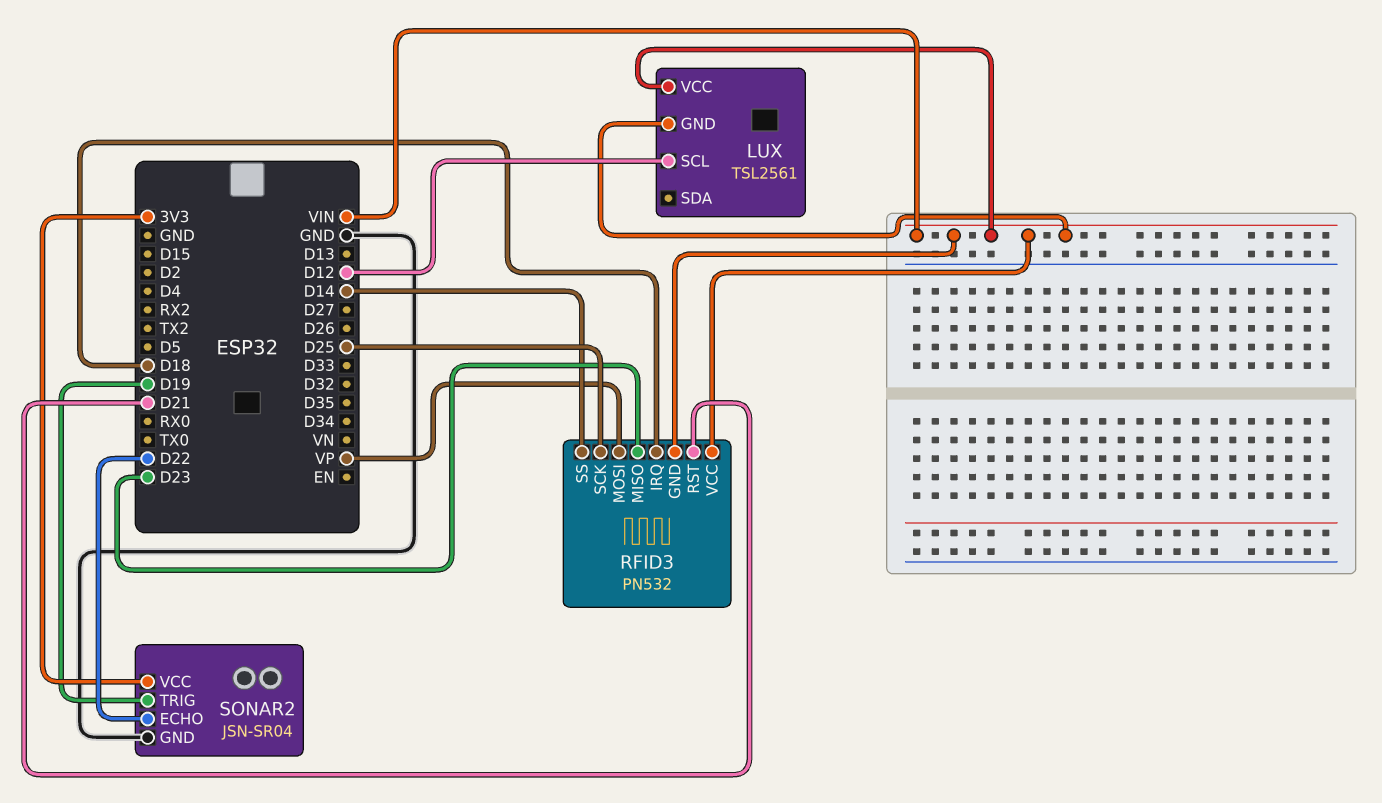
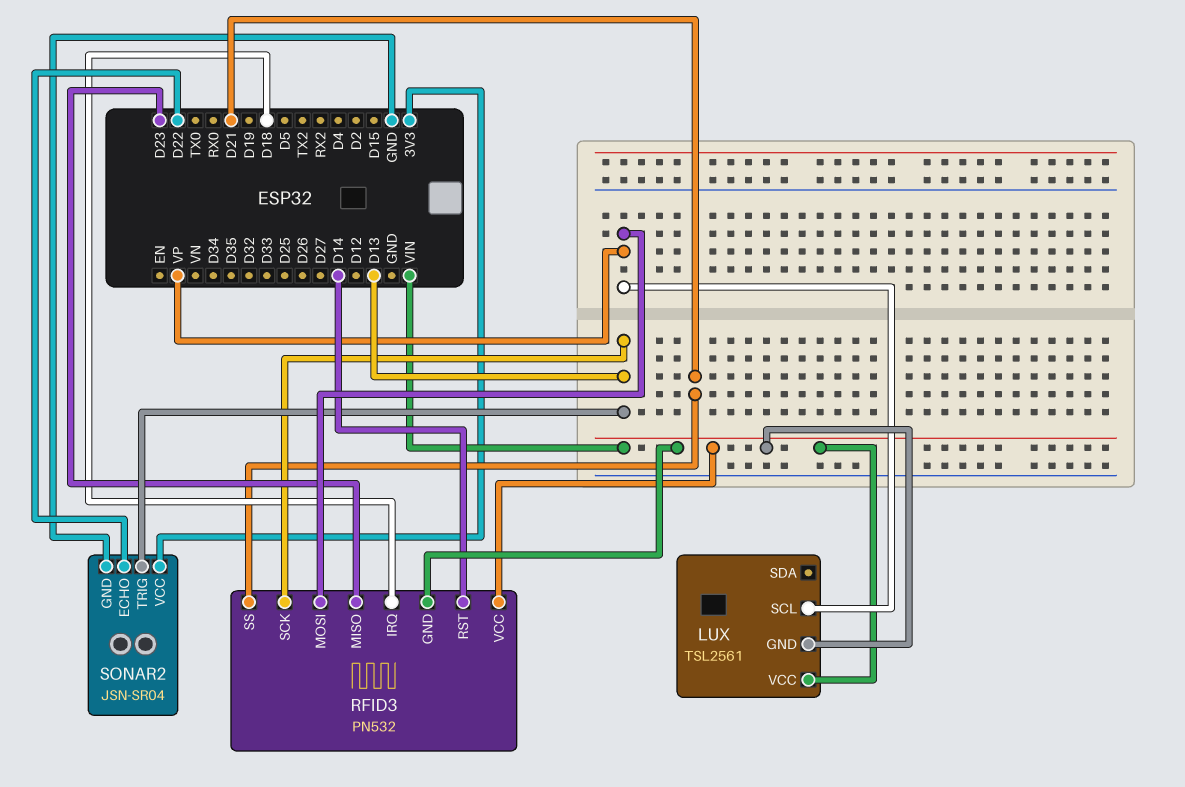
LUX pin SCL: D12 -> VP
RFID3 pin RST: D21 -> D14
RFID3 pin SCK: D25 -> D13
RFID3 pin SS: D14 -> D21
SONAR2 pin TRIG: D19 -> D13

